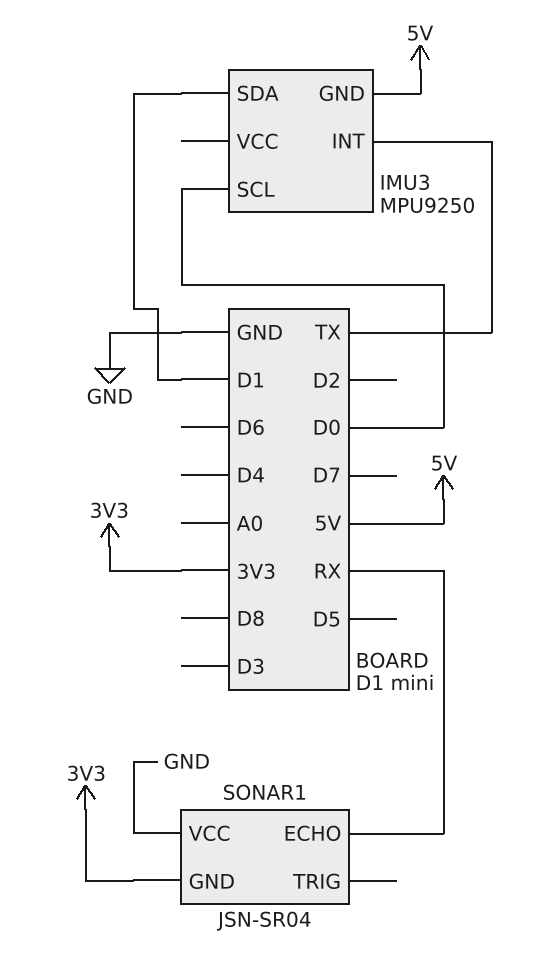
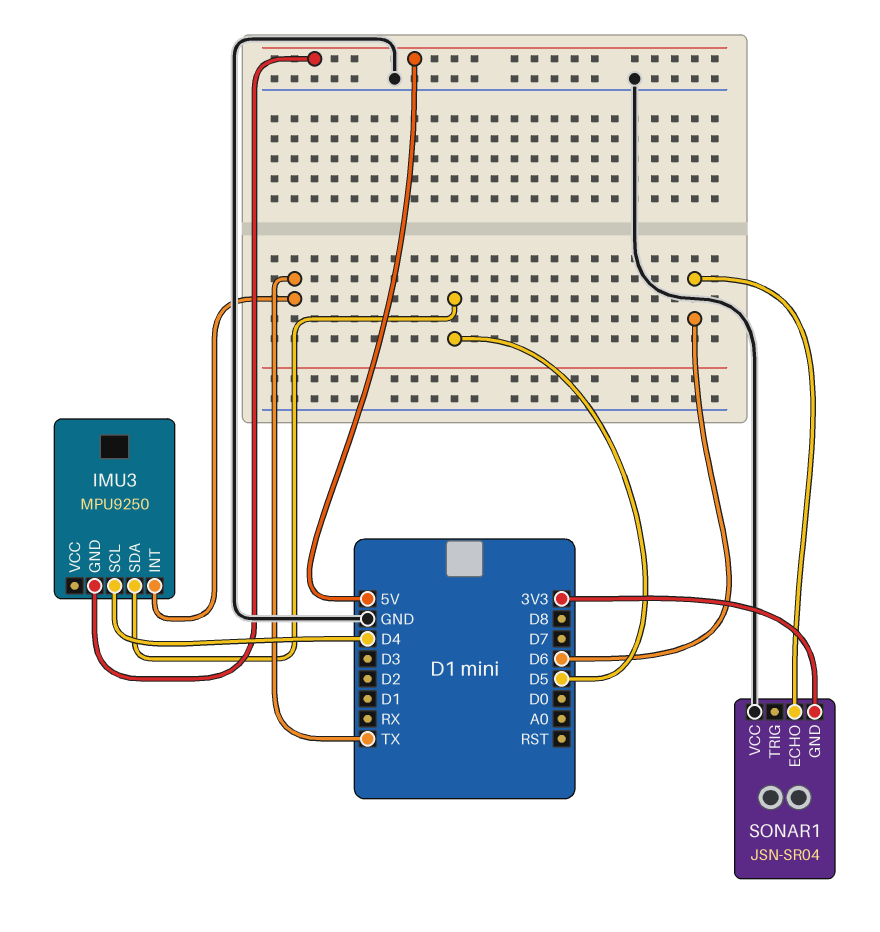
IMU3 pin SCL: D0 -> D4
IMU3 pin SDA: D1 -> D5
SONAR1 pin ECHO: RX -> D6

